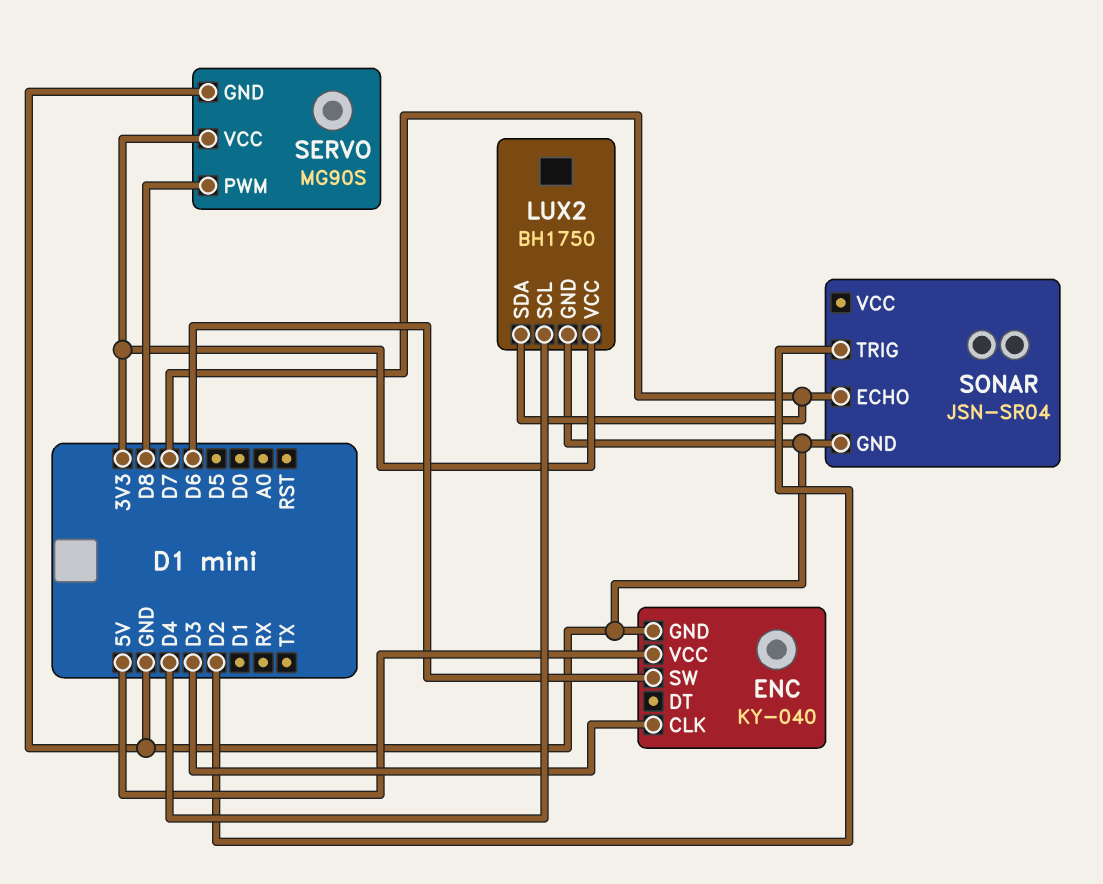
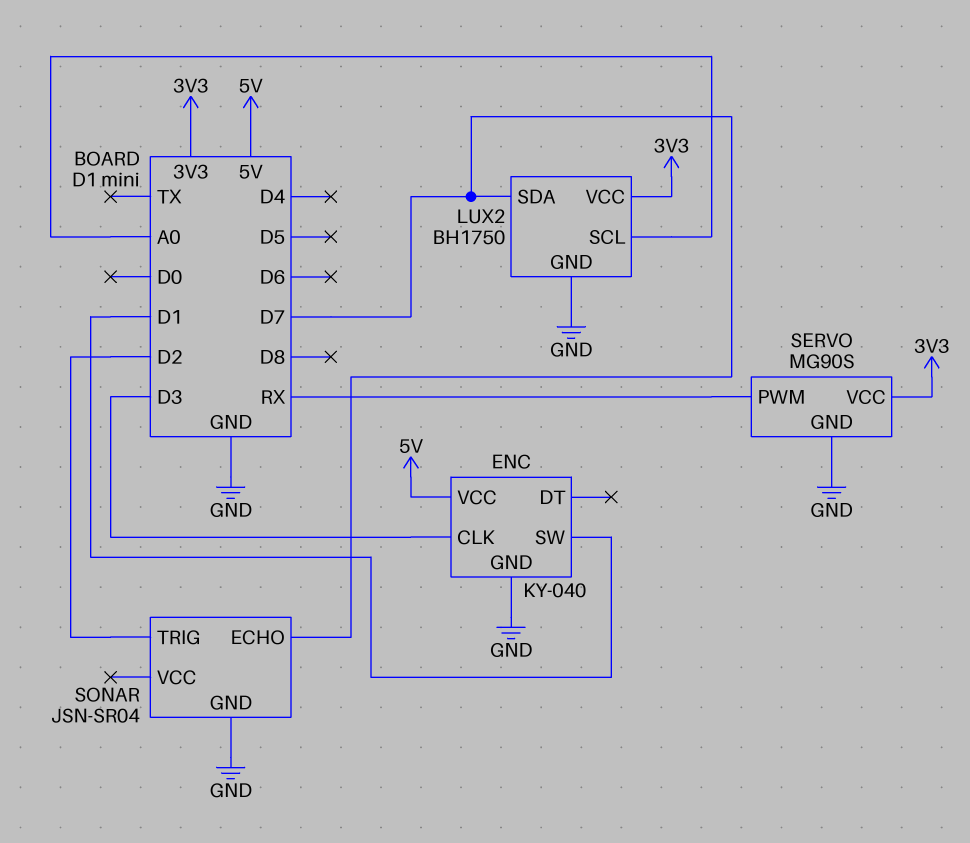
ENC pin SW: D6 -> D1
LUX2 pin SCL: D4 -> A0
SERVO pin PWM: D8 -> RX

